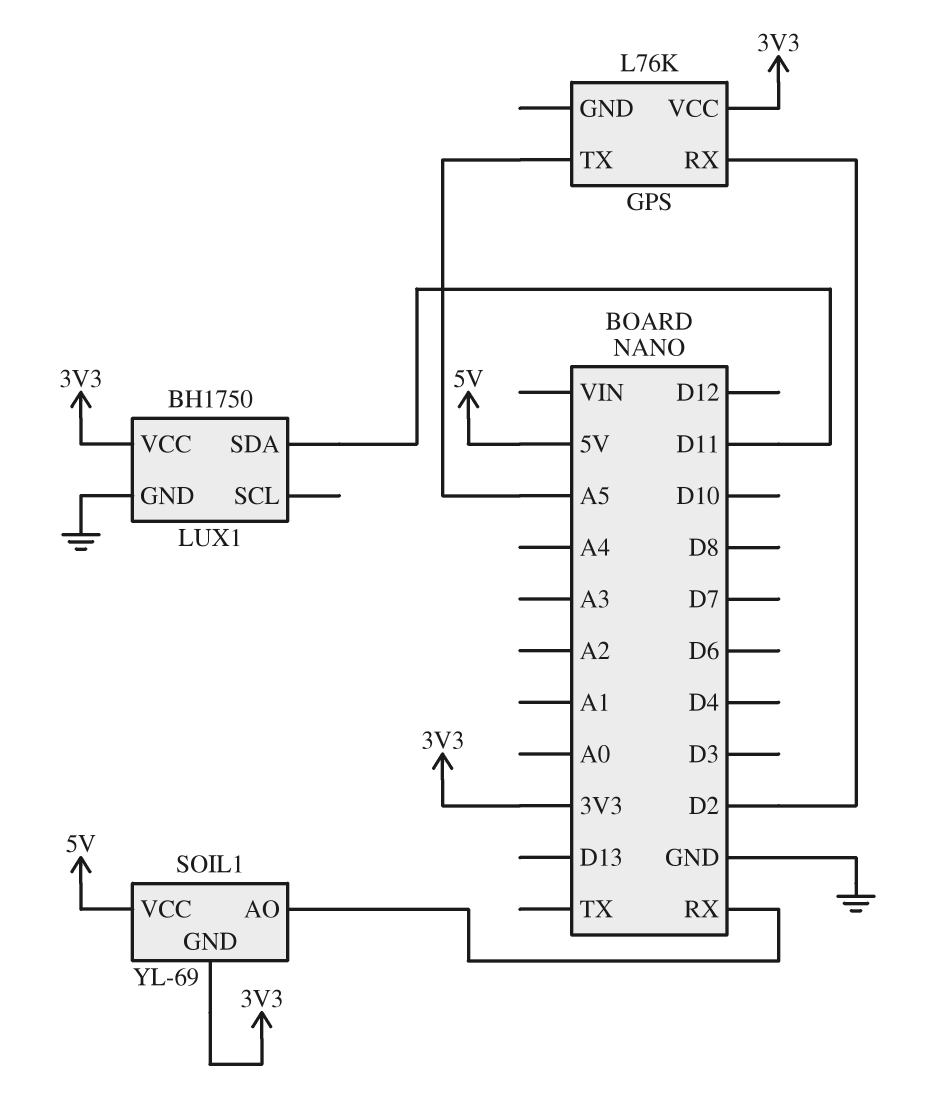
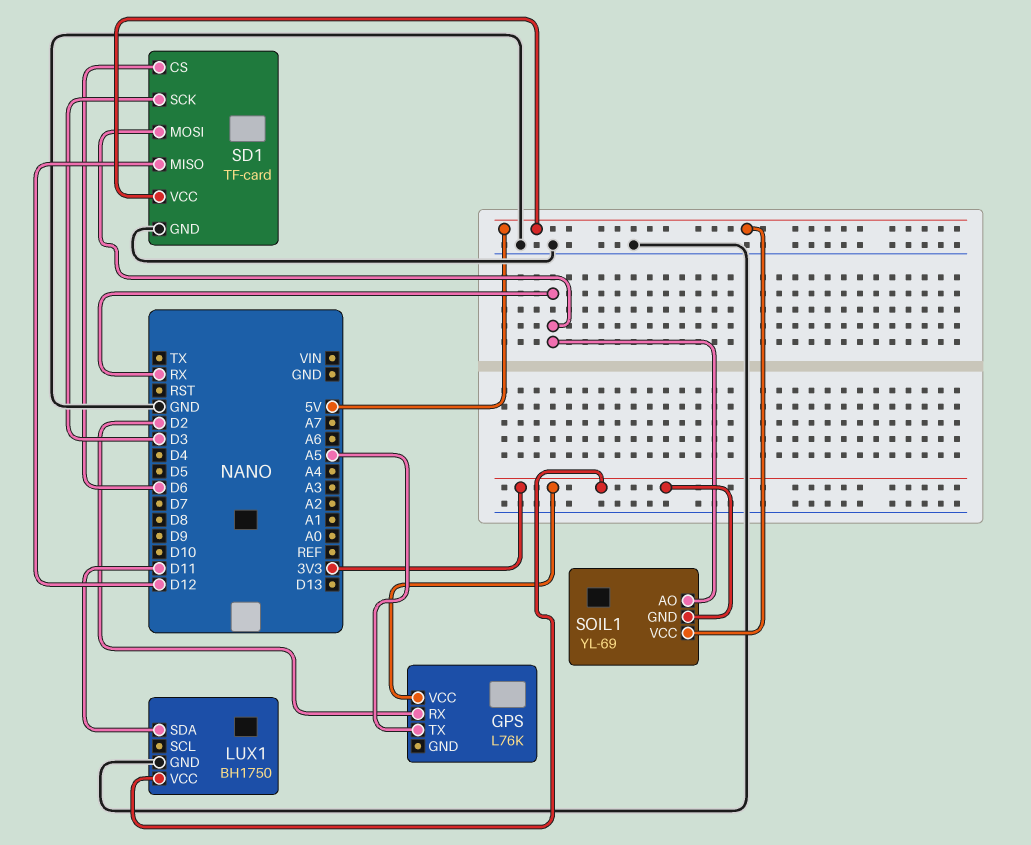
SD1: none -> TF-card
SD1 pin CS: none -> D6
SD1 pin GND: none -> GND
SD1 pin MISO: none -> D12
SD1 pin MOSI: none -> RX
SD1 pin SCK: none -> D3
SD1 pin VCC: none -> 5V

